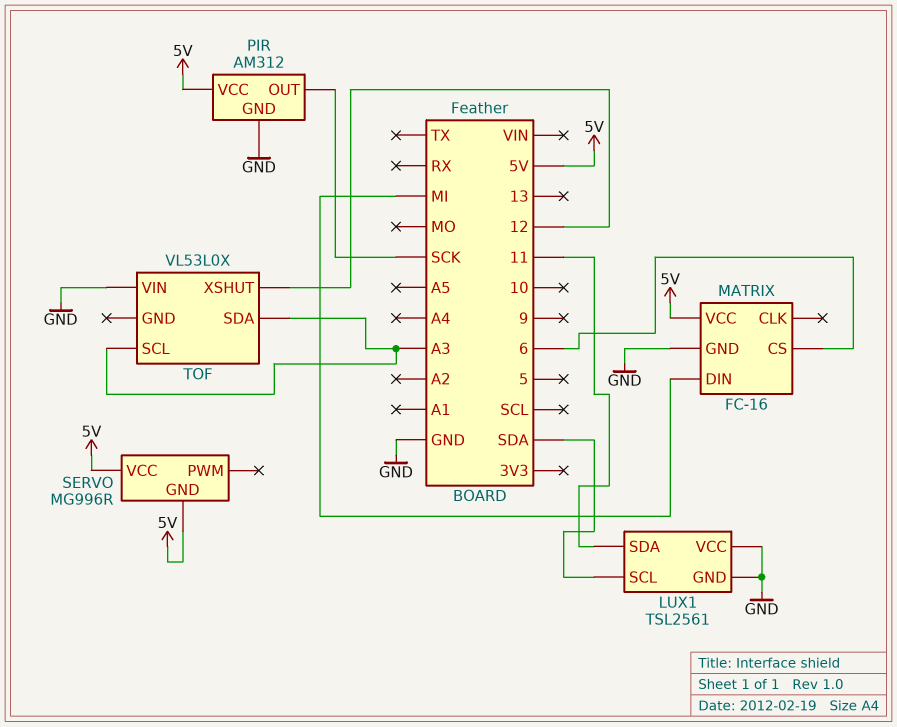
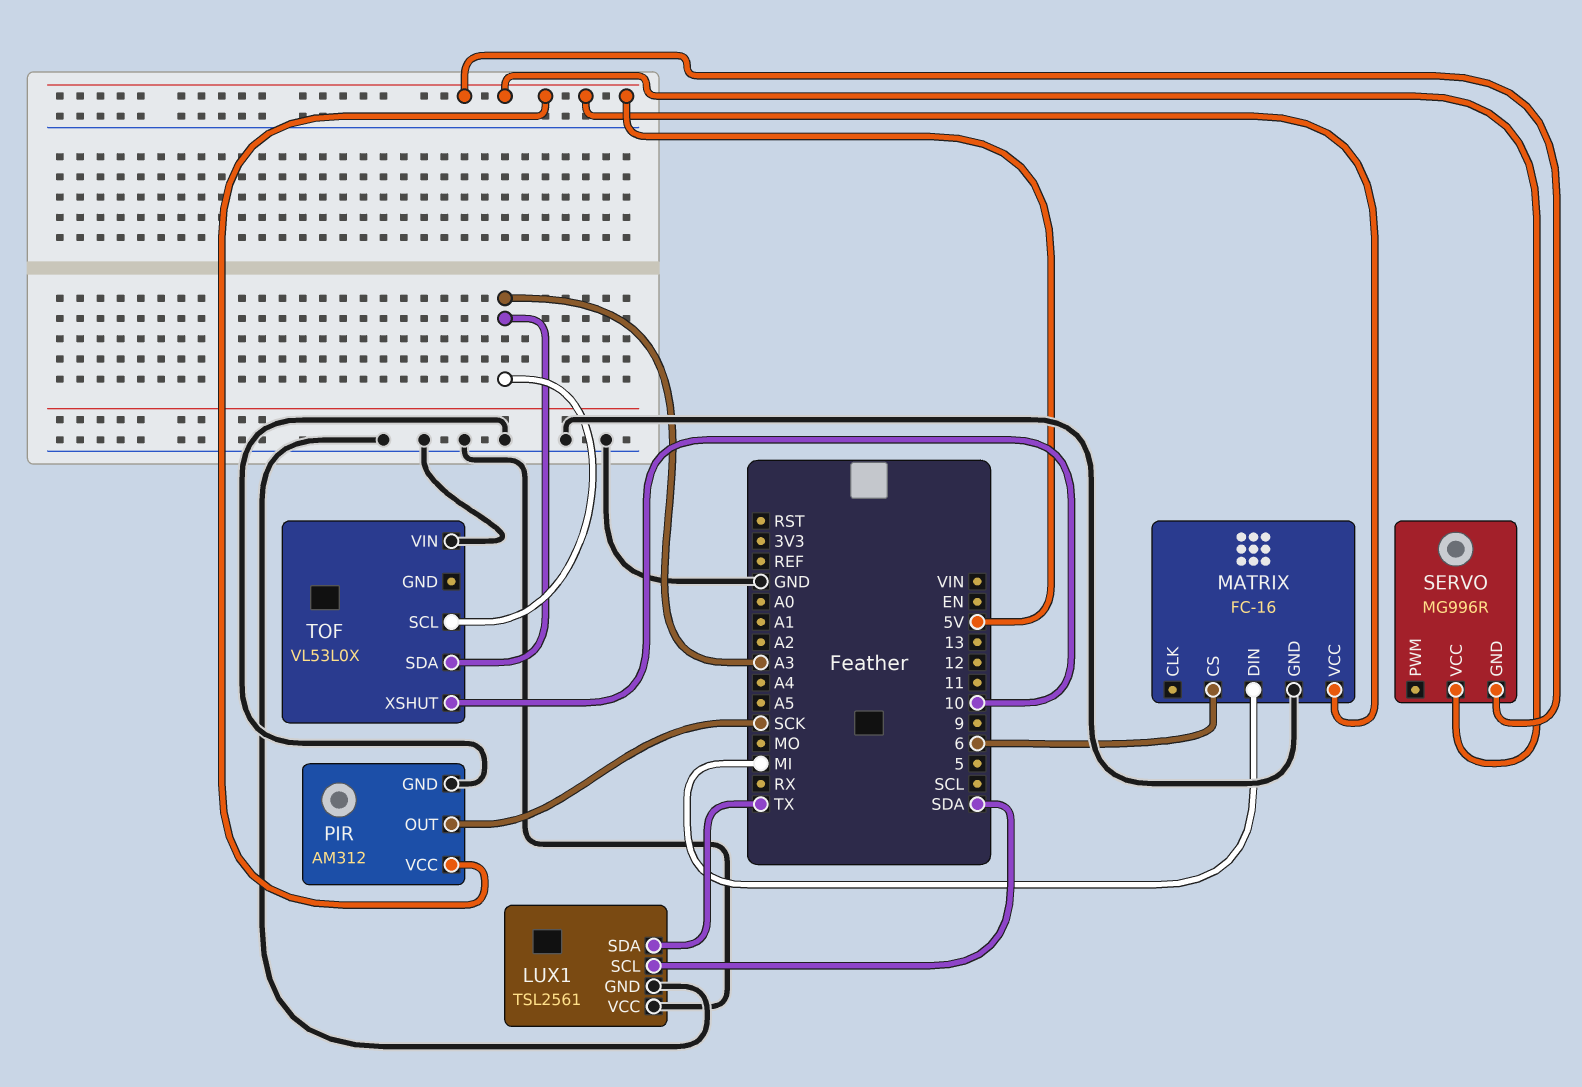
LUX1 pin SDA: 11 -> TX
TOF pin XSHUT: 12 -> 10

